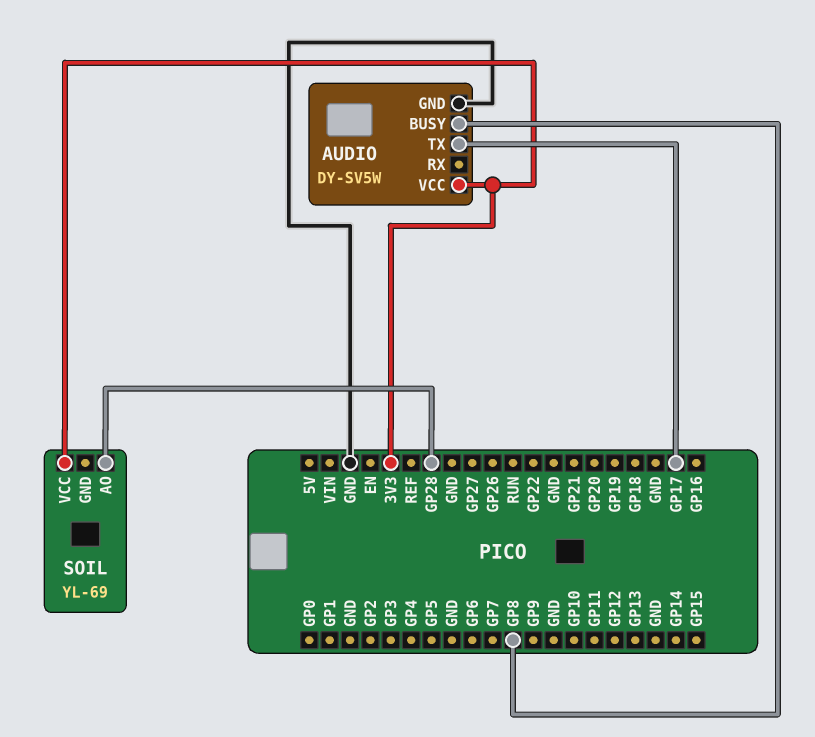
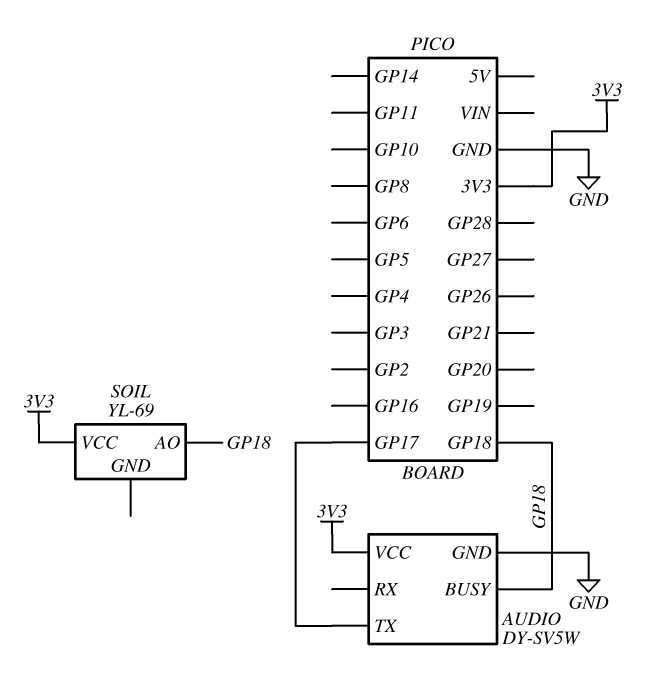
AUDIO pin BUSY: GP8 -> GP18
SOIL pin AO: GP28 -> GP18

